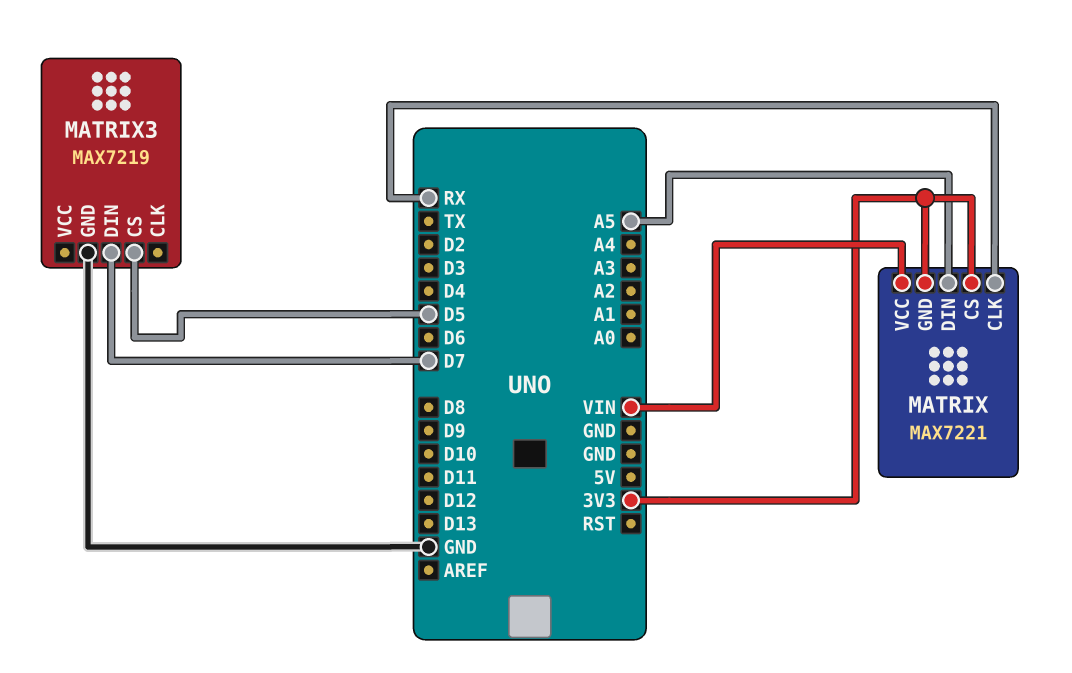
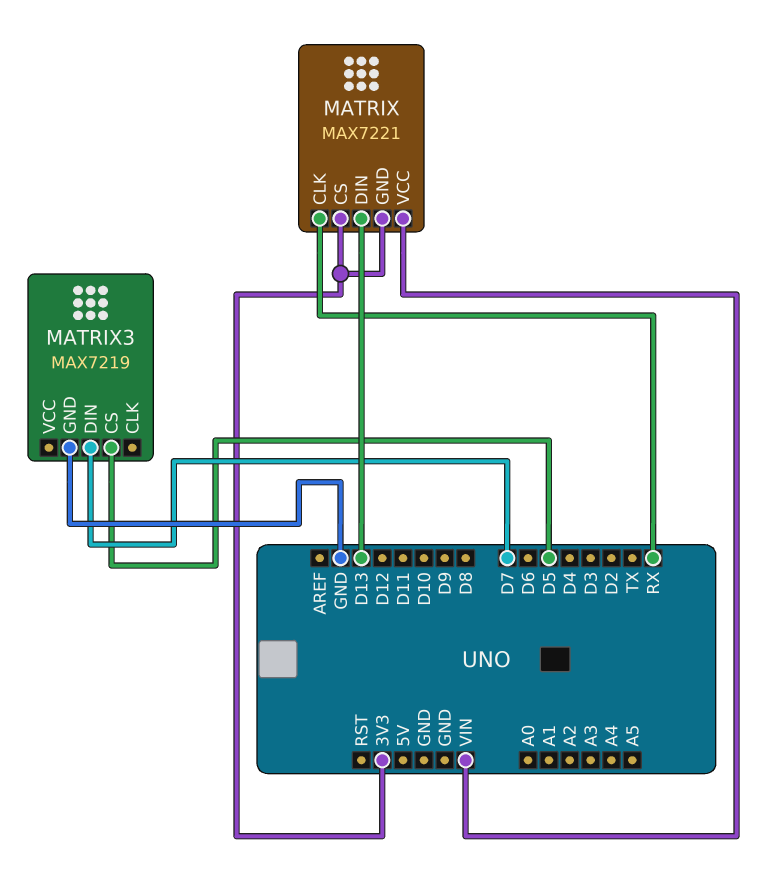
MATRIX pin DIN: A5 -> D13

